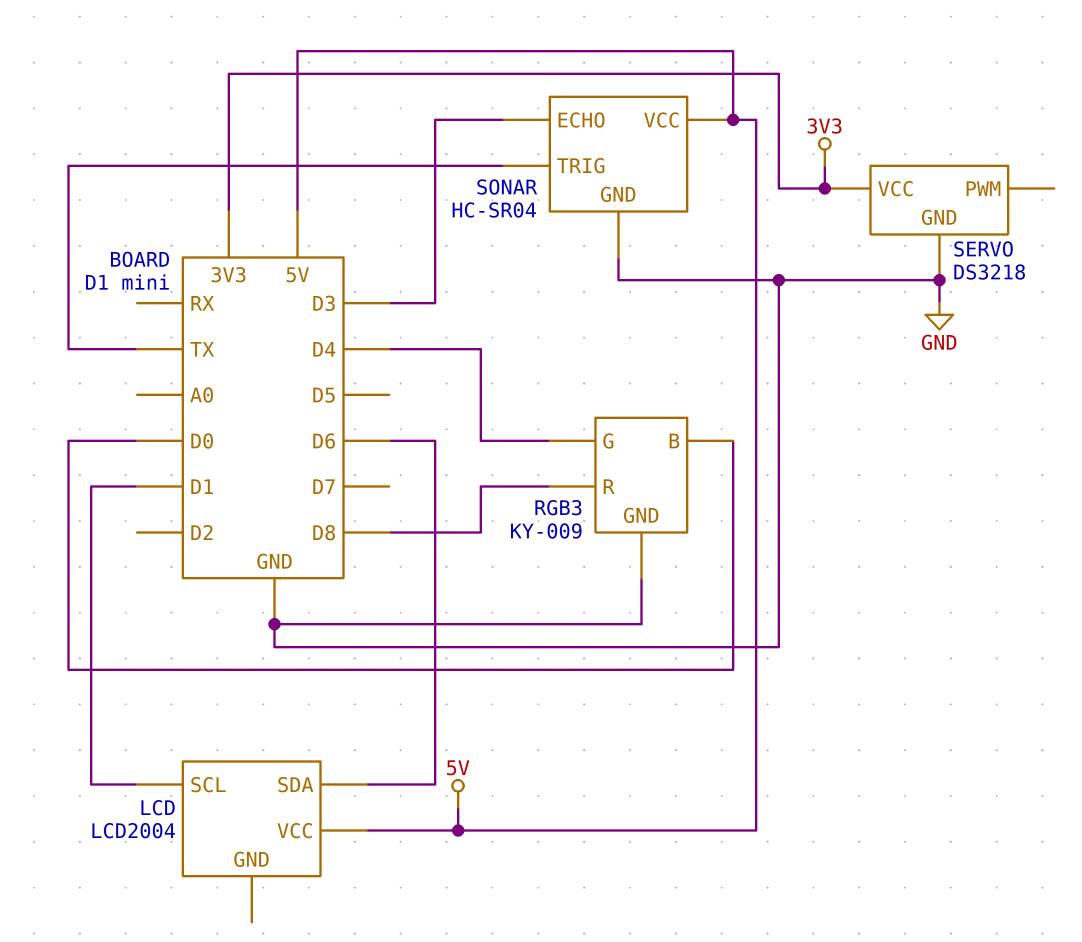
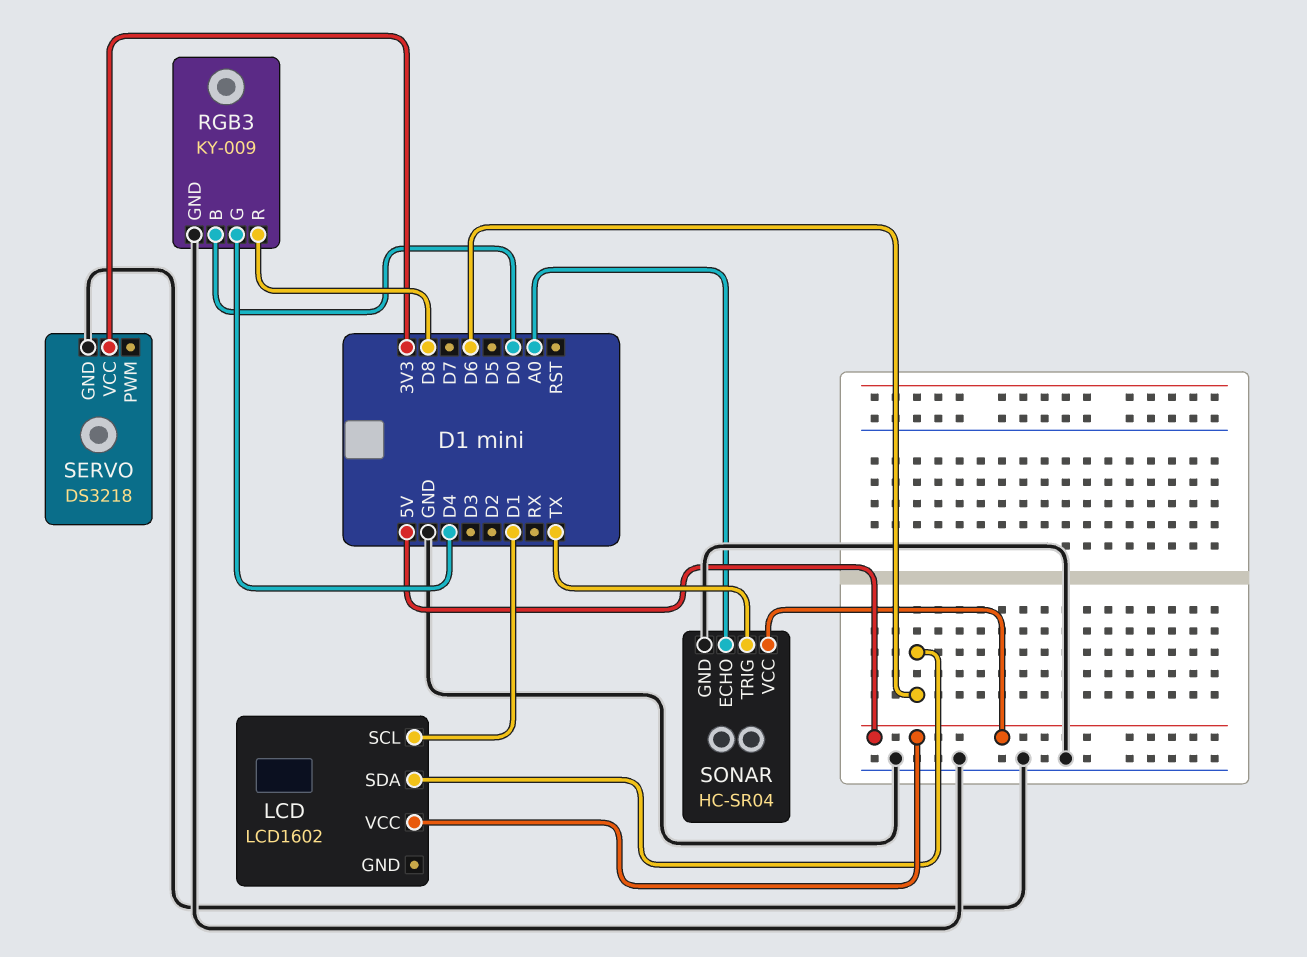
LCD: LCD2004 -> LCD1602
SONAR pin ECHO: D3 -> A0

